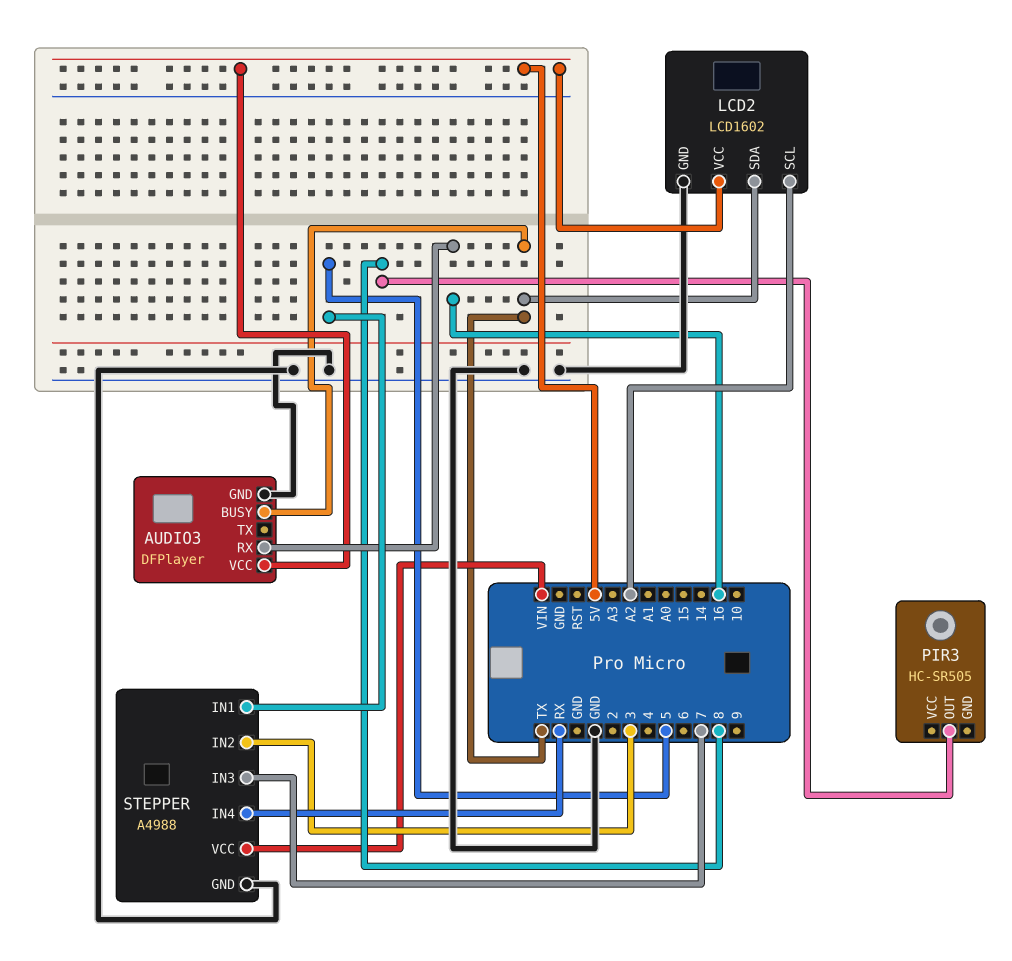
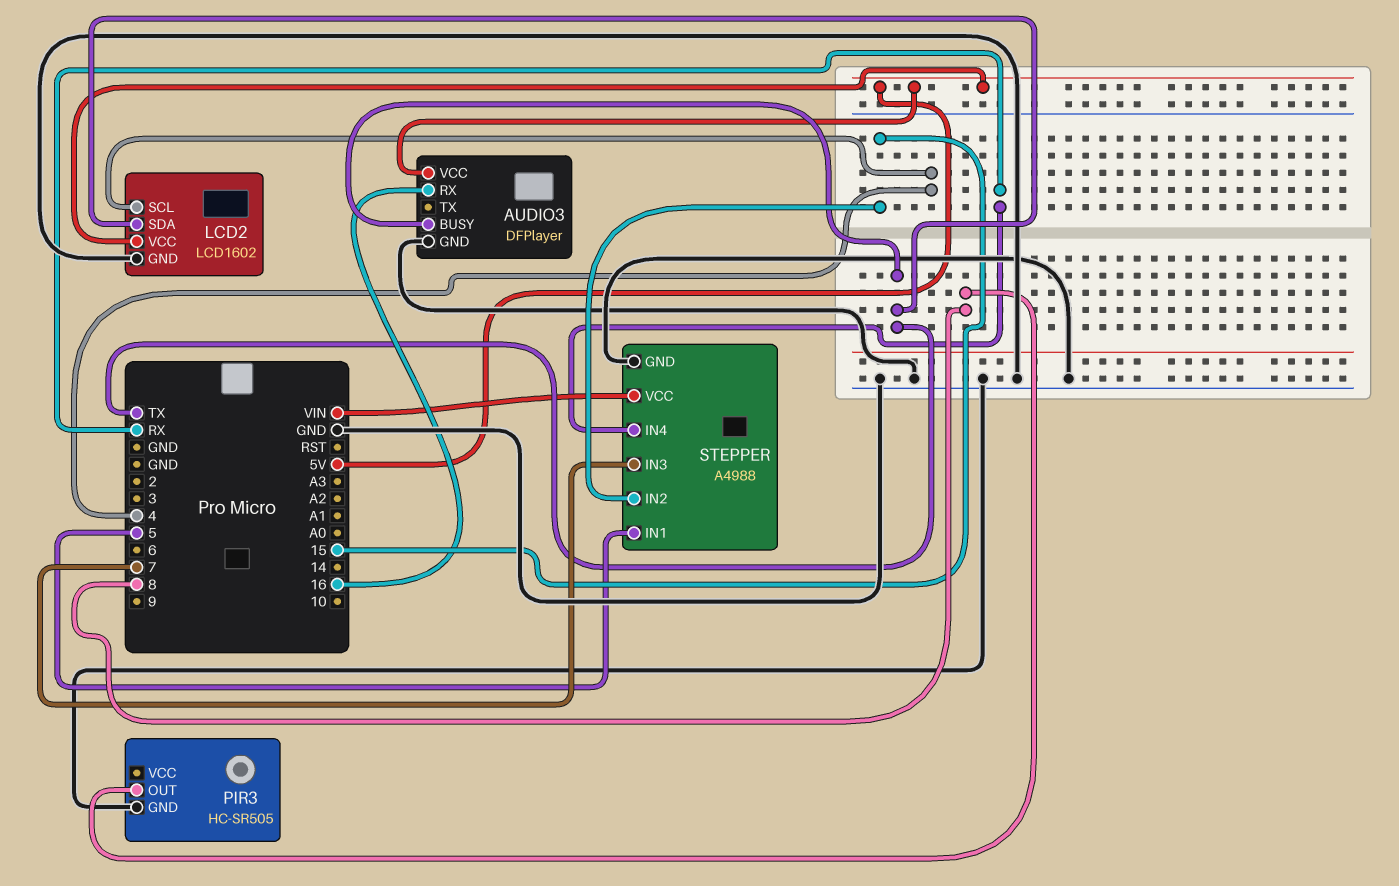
LCD2 pin SCL: A2 -> 4
PIR3 pin GND: none -> GND
STEPPER pin IN2: 3 -> 15

